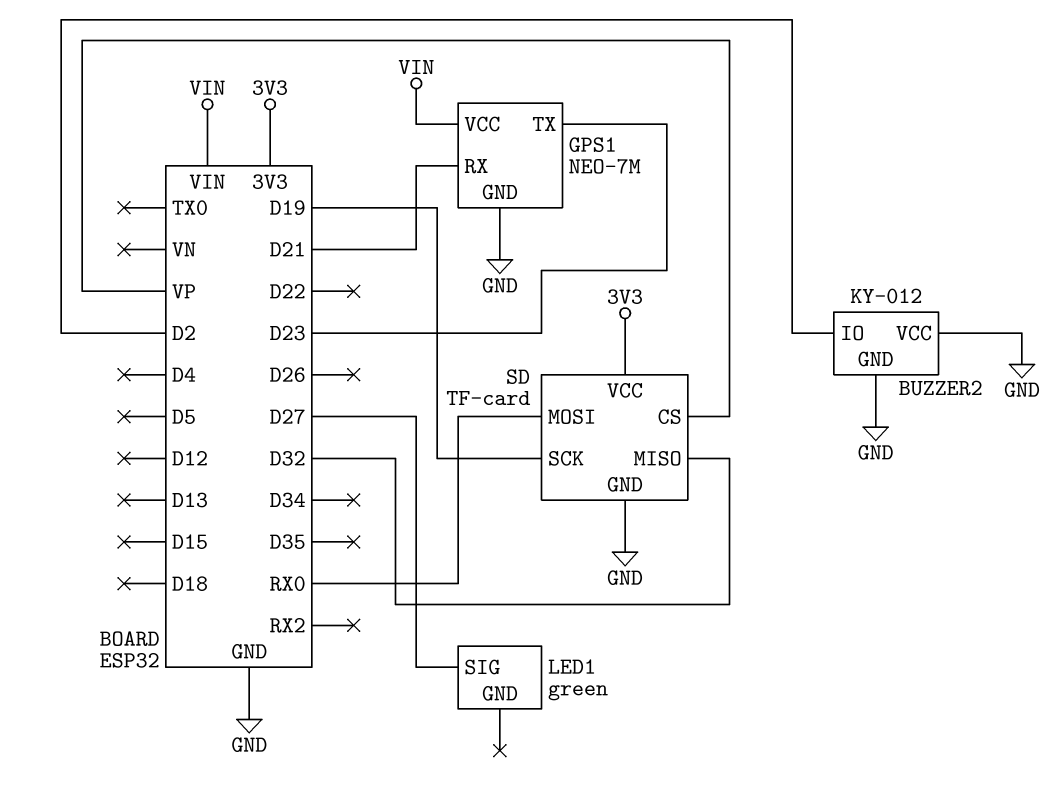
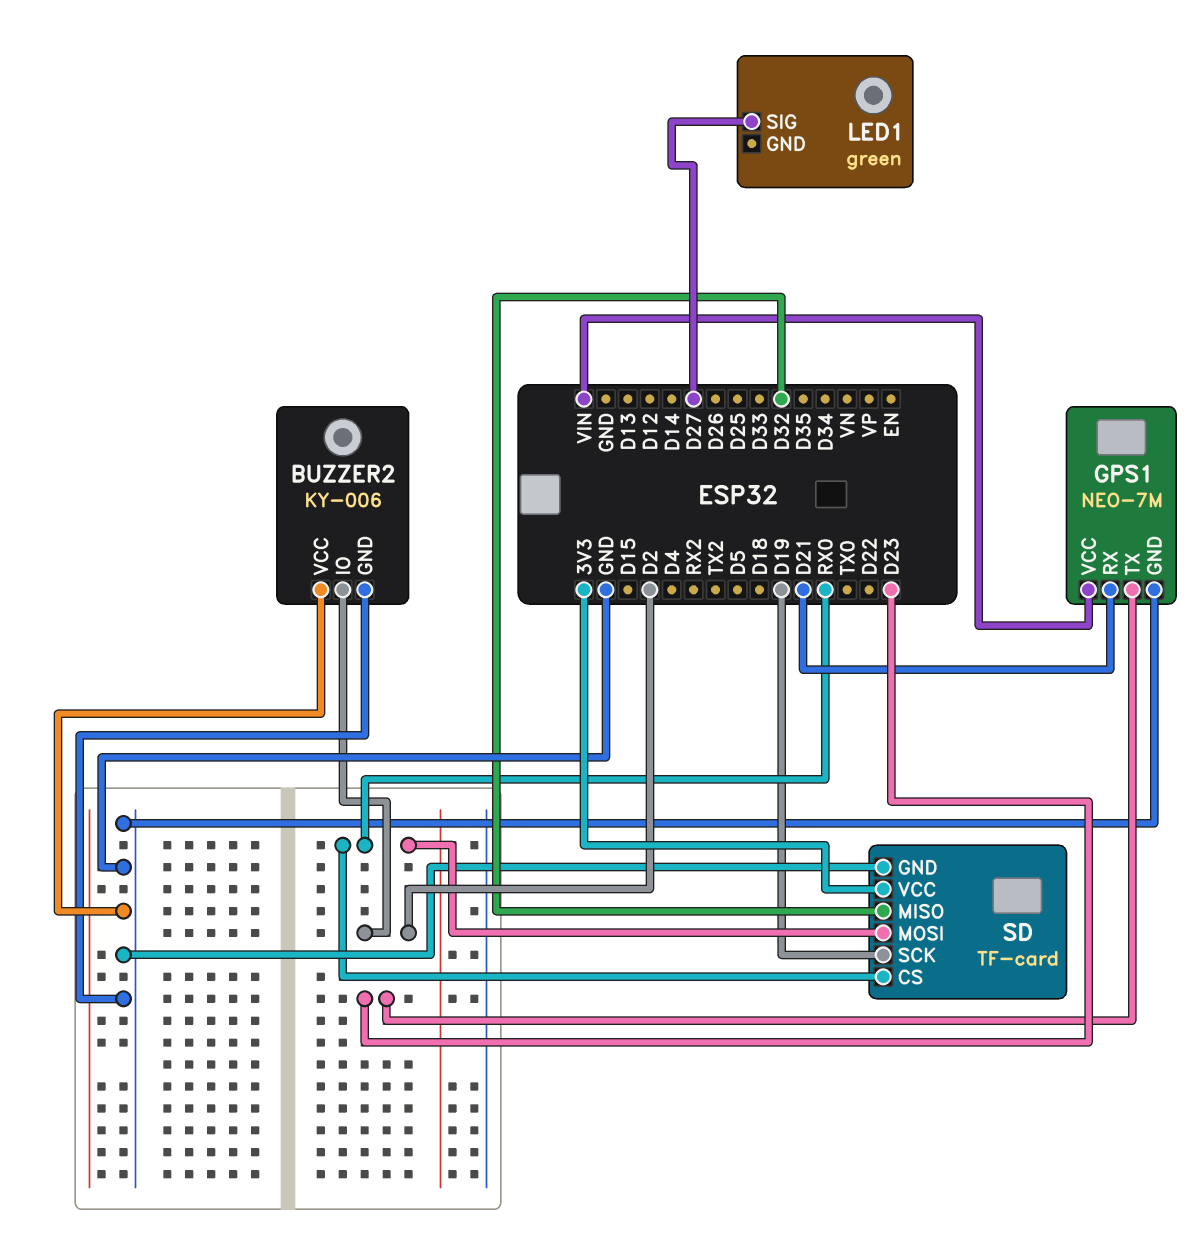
BUZZER2: KY-012 -> KY-006
SD pin CS: VP -> RX0

